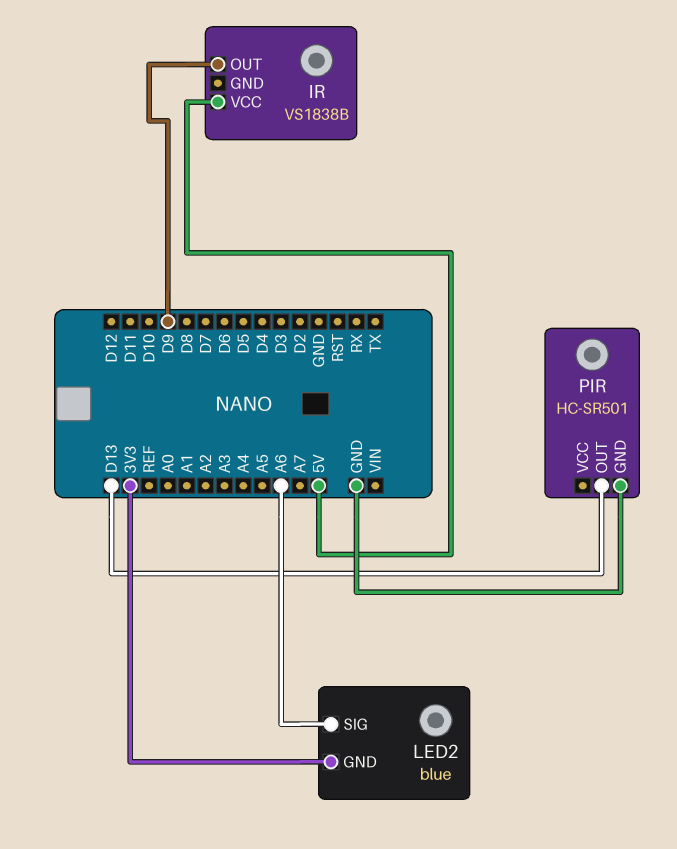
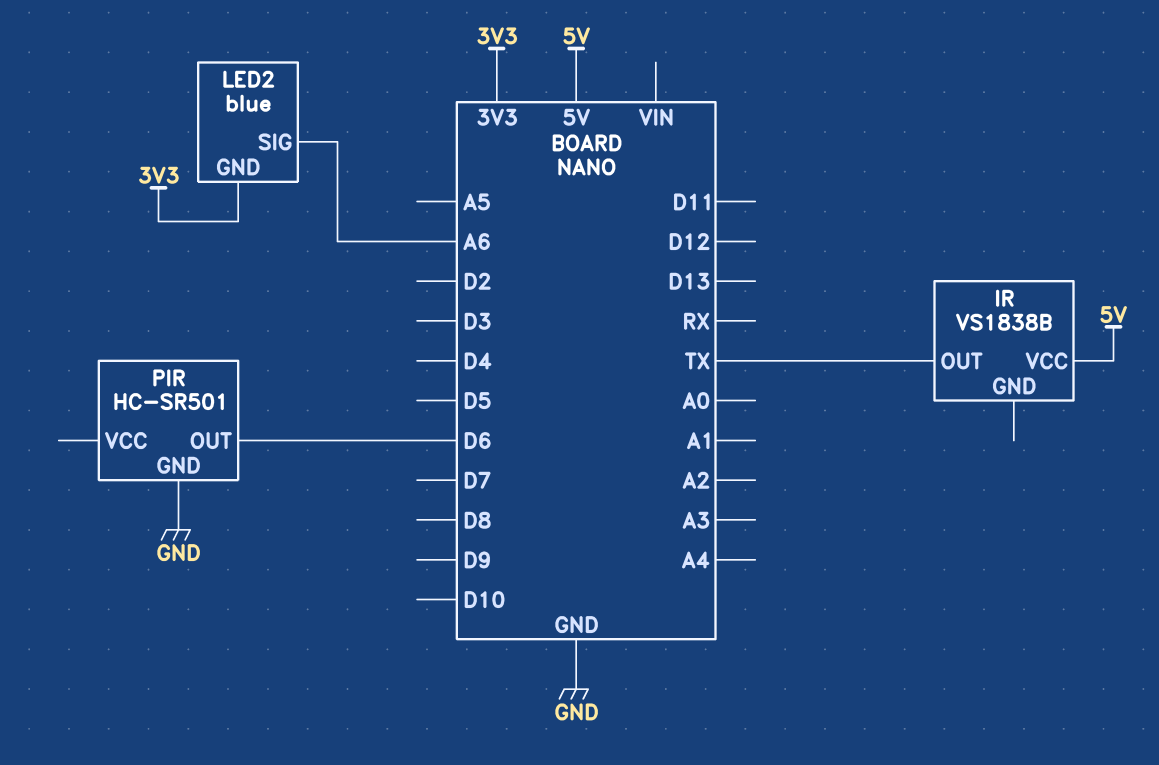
IR pin OUT: D9 -> TX
PIR pin OUT: D13 -> D6

